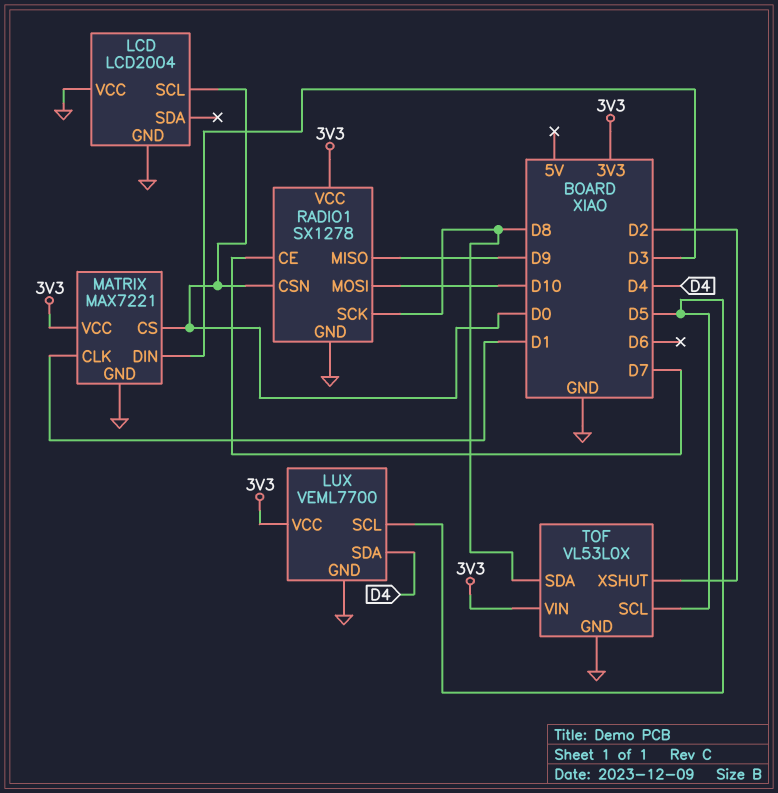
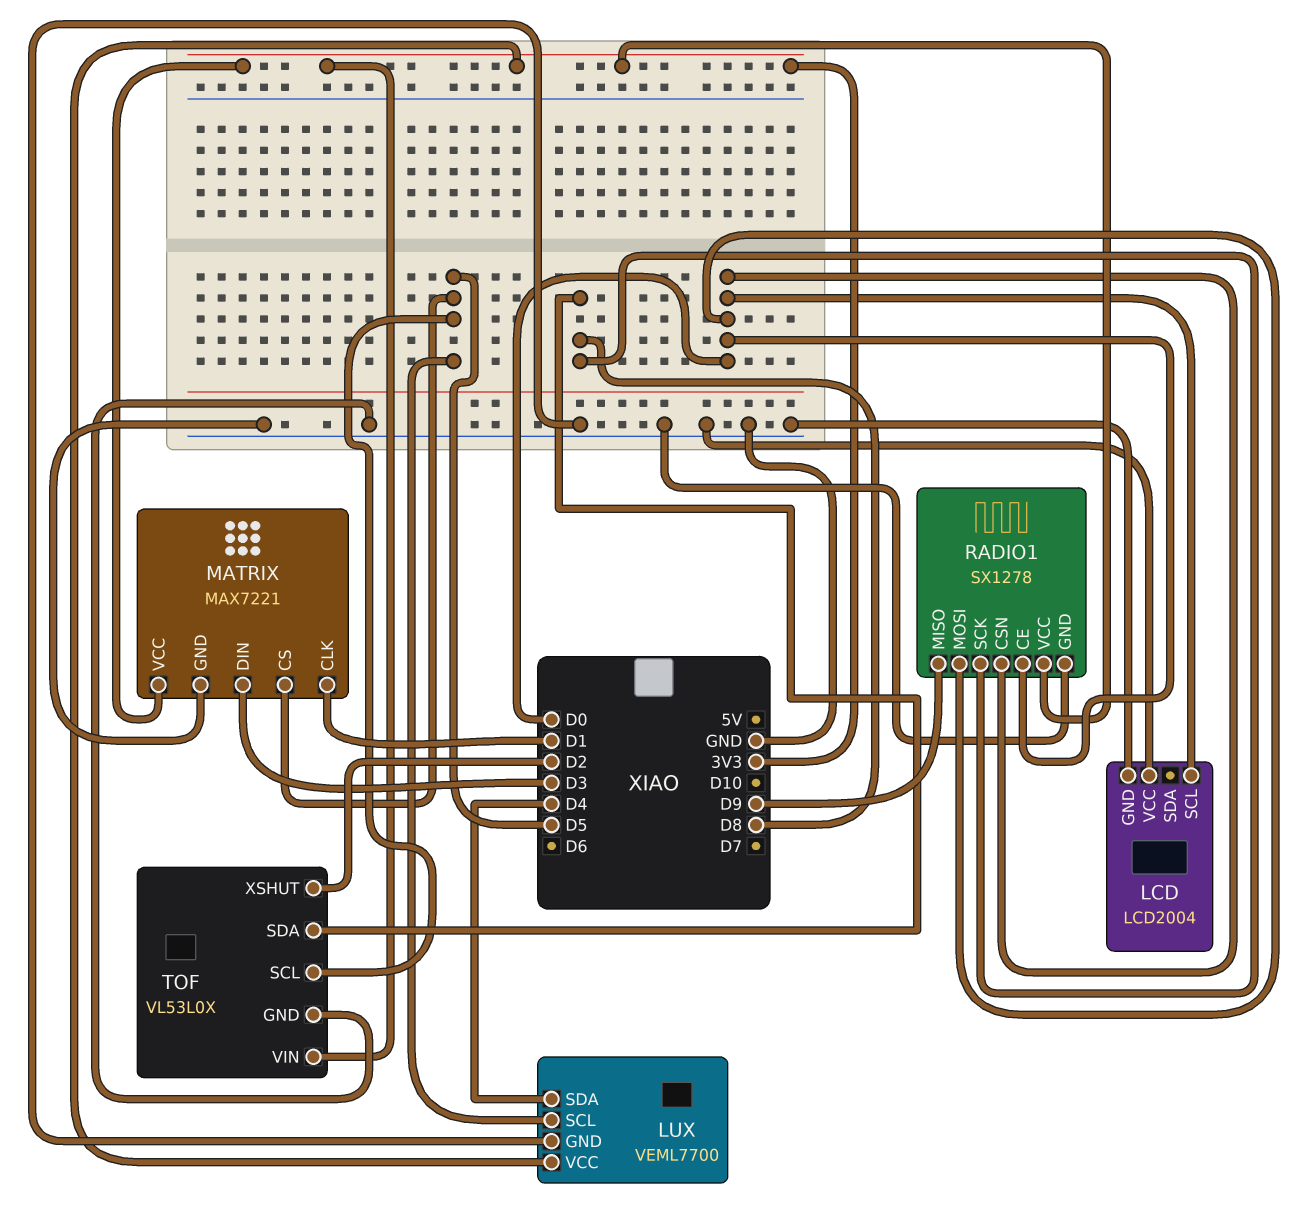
MATRIX pin CS: D0 -> D5
RADIO1 pin CE: D7 -> D0
RADIO1 pin MOSI: D10 -> D0

